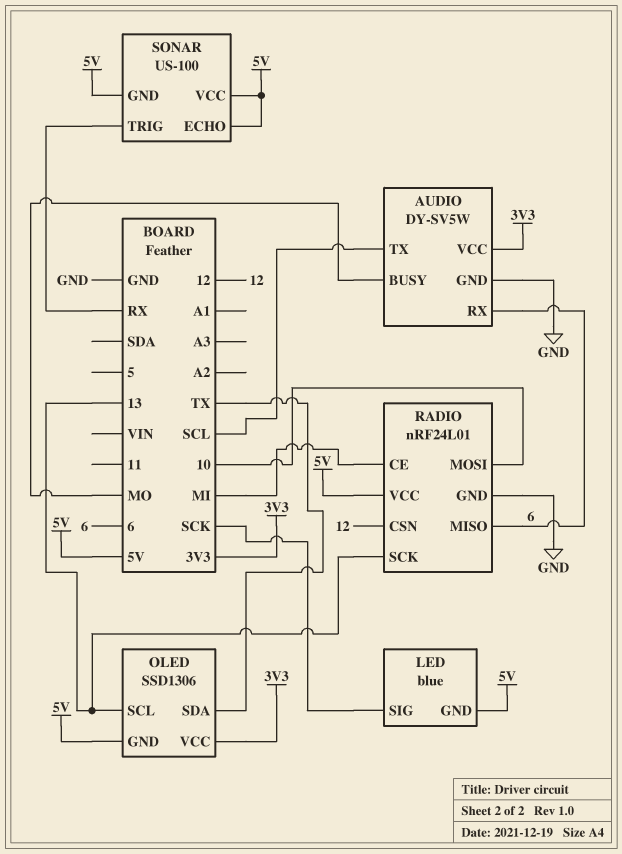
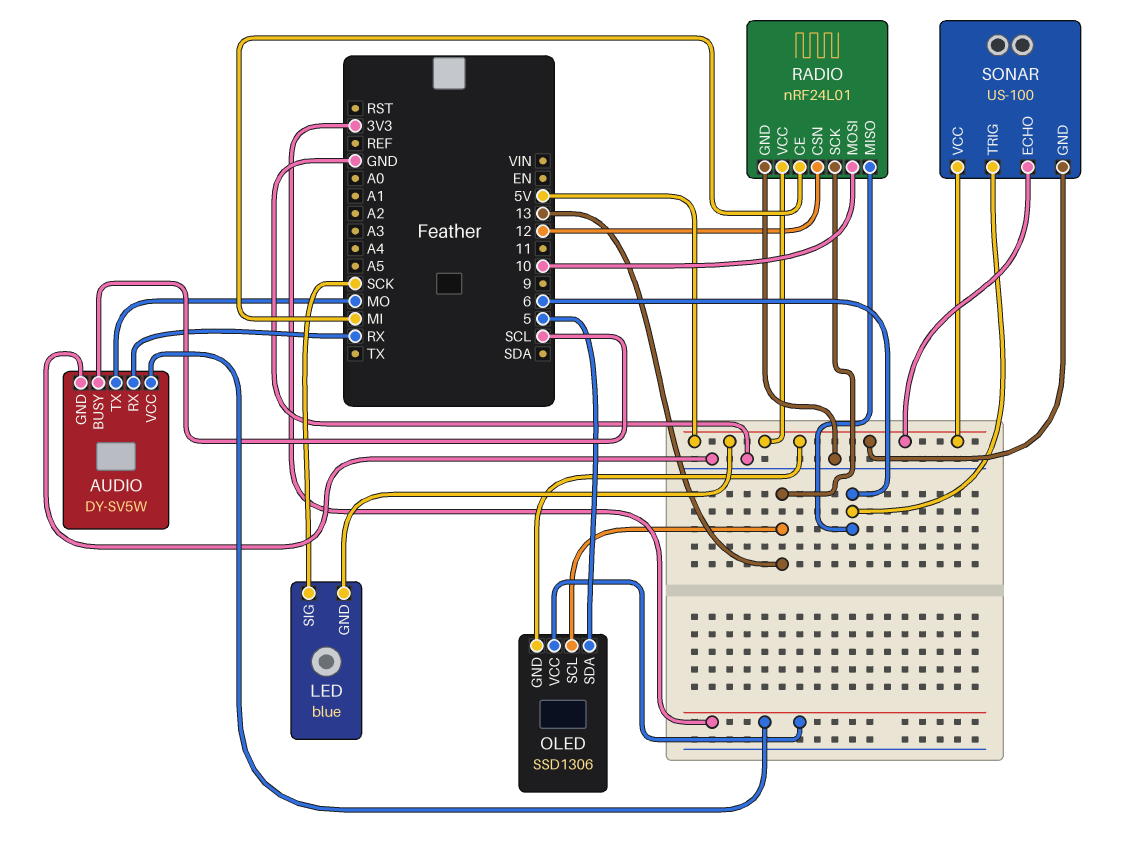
AUDIO pin BUSY: MO -> SCL
AUDIO pin RX: 6 -> RX
AUDIO pin TX: SCL -> MO
OLED pin SDA: TX -> 5
SONAR pin TRIG: RX -> 6

